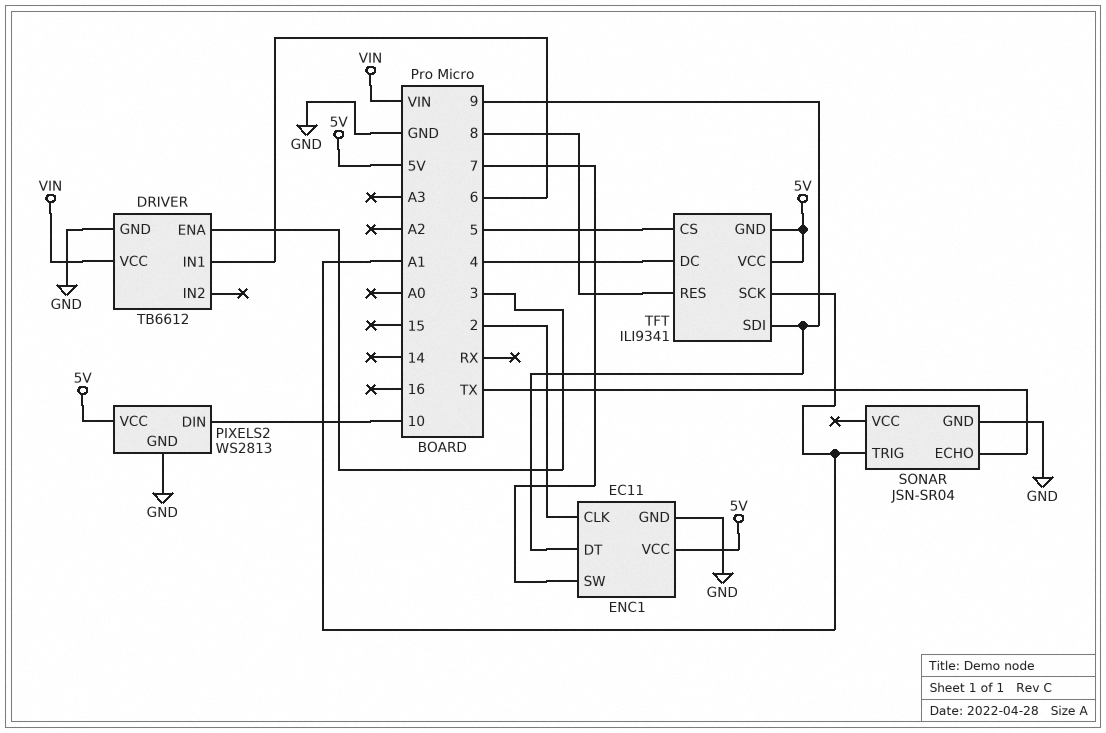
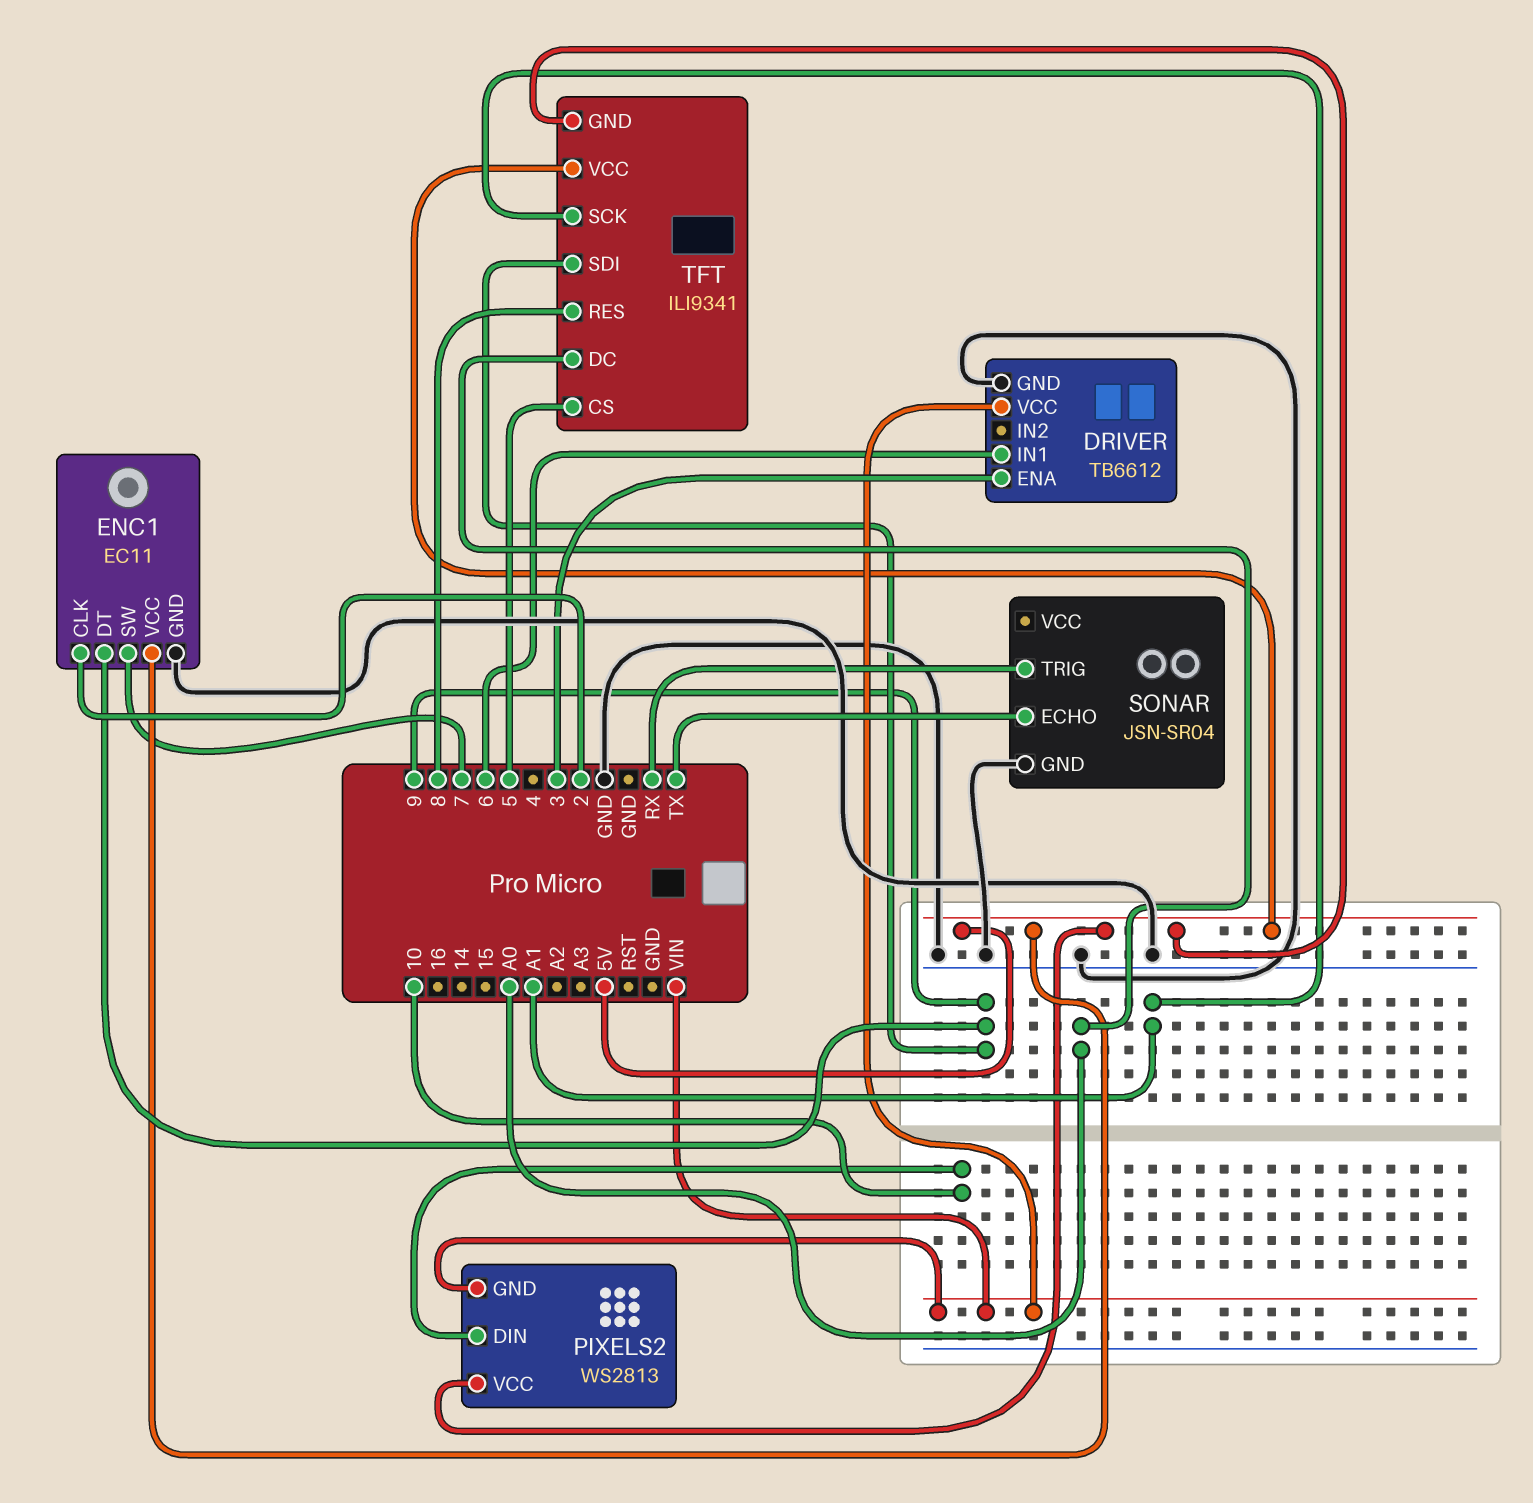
PIXELS2 pin GND: GND -> VIN
SONAR pin TRIG: A1 -> RX
TFT pin DC: 4 -> A0

